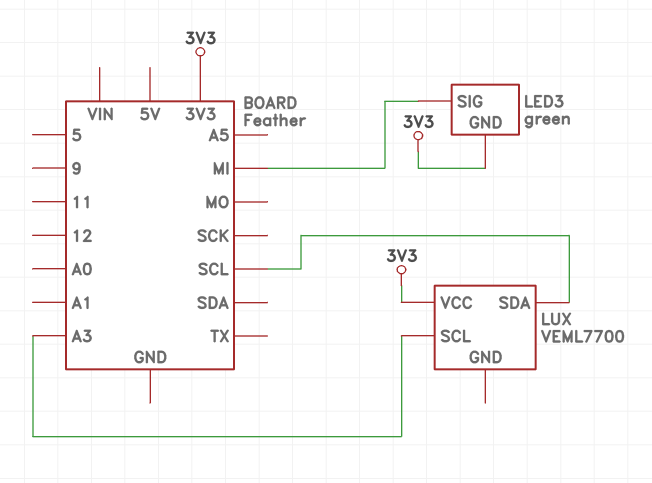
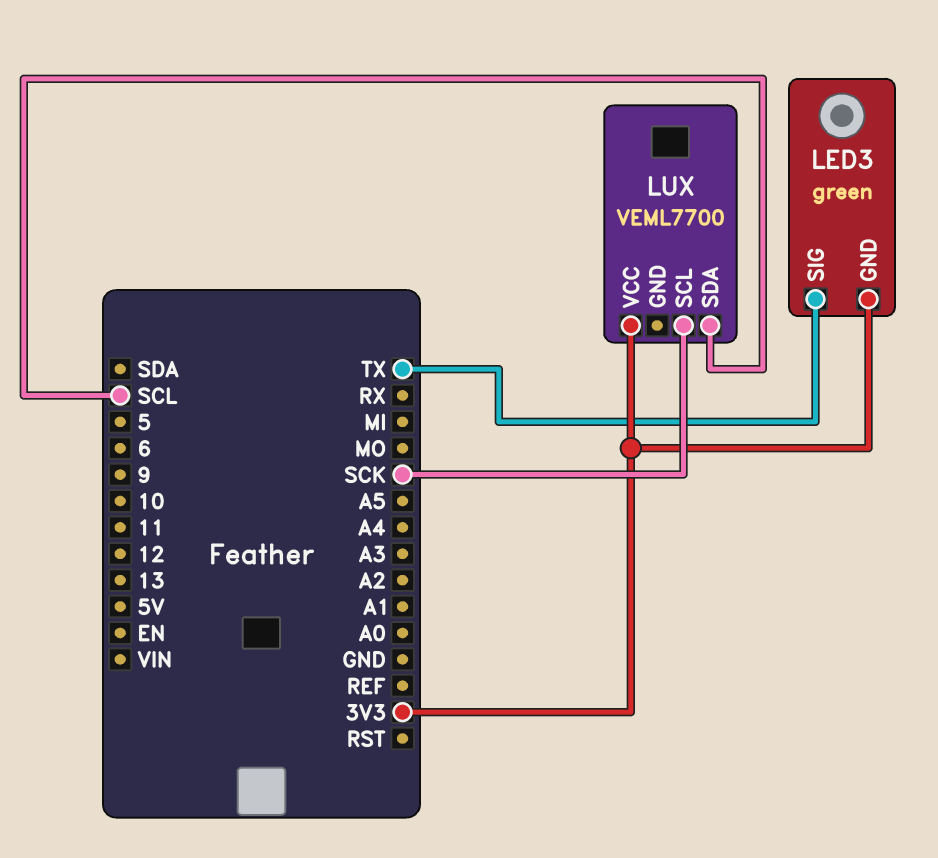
LED3 pin SIG: MI -> TX
LUX pin SCL: A3 -> SCK

